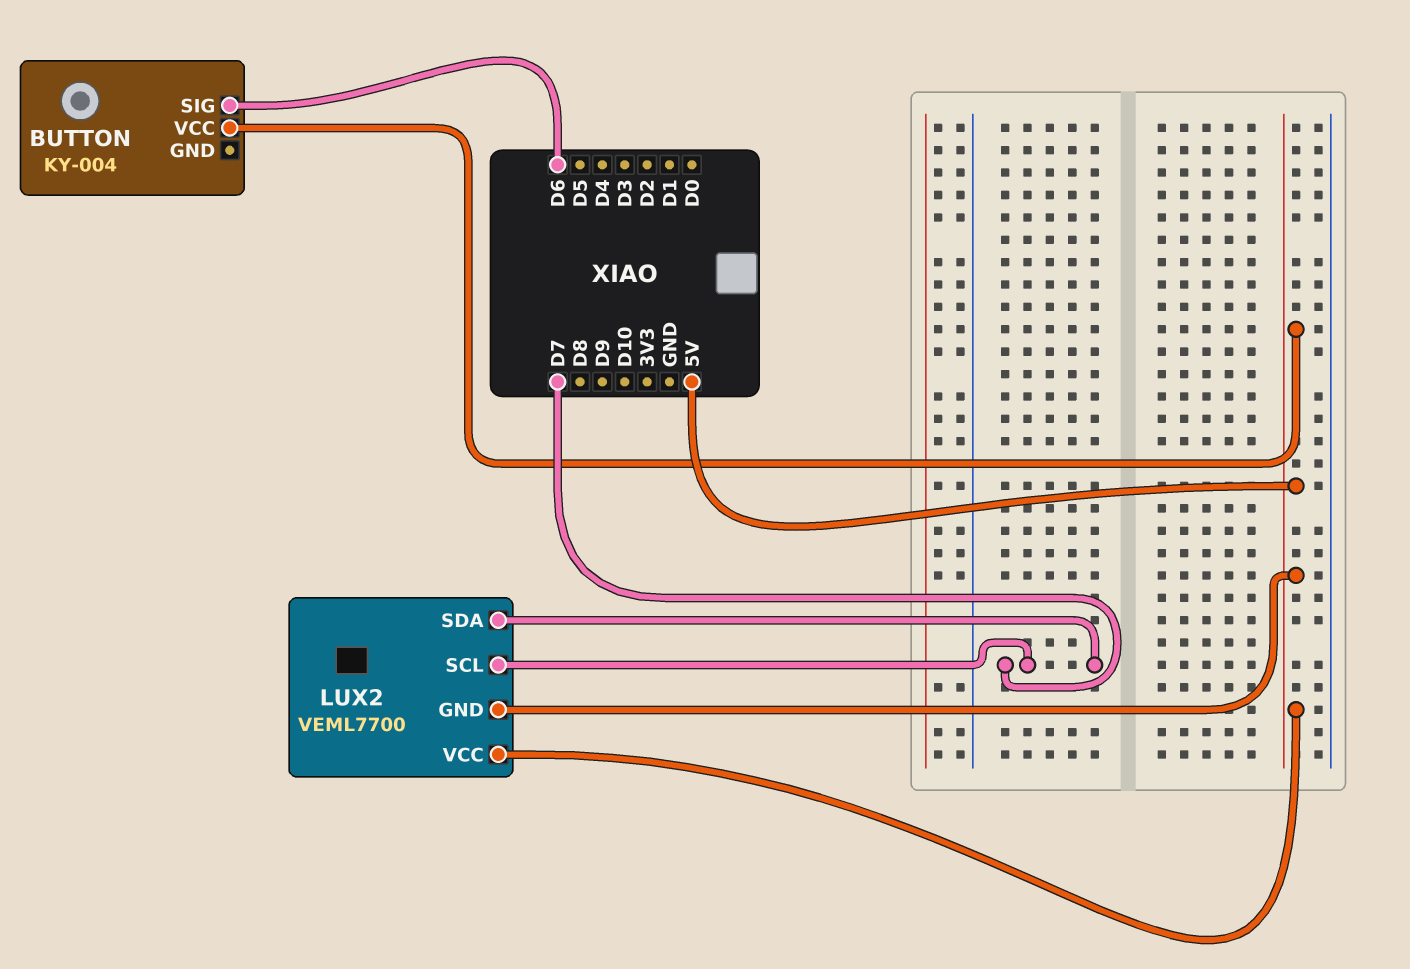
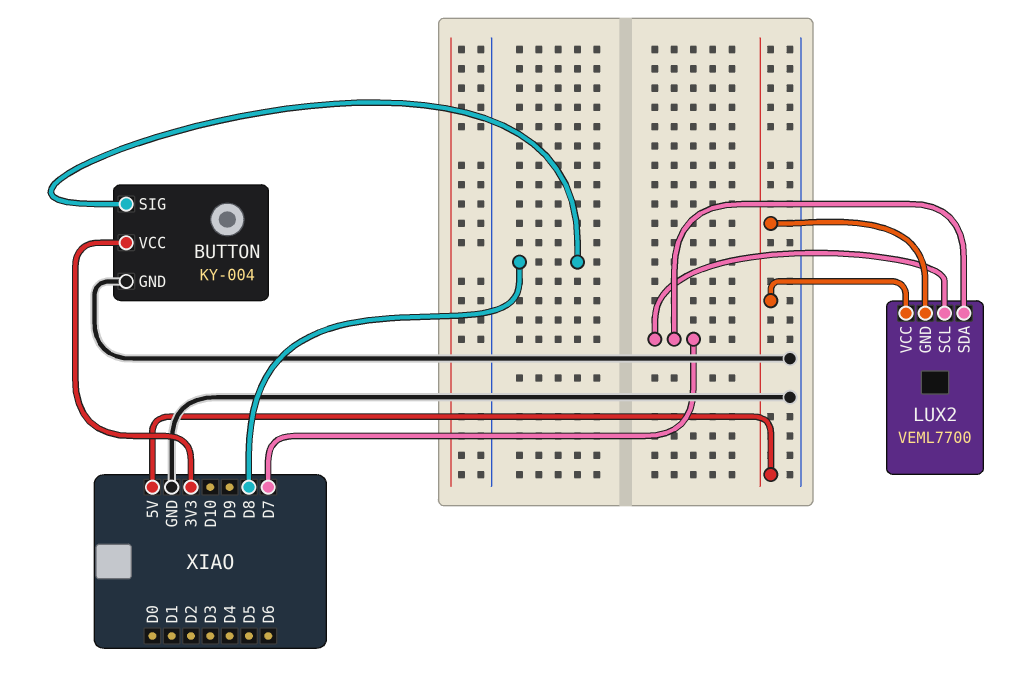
BUTTON pin GND: none -> GND
BUTTON pin SIG: D6 -> D8
BUTTON pin VCC: 5V -> 3V3

